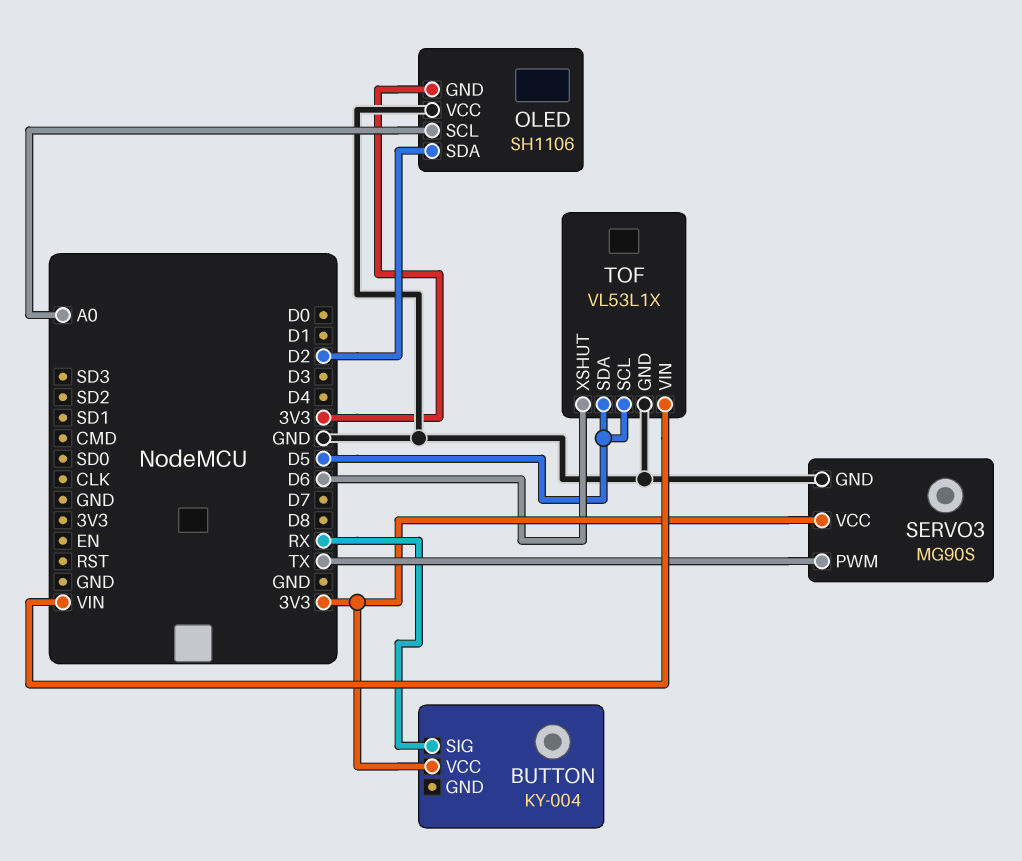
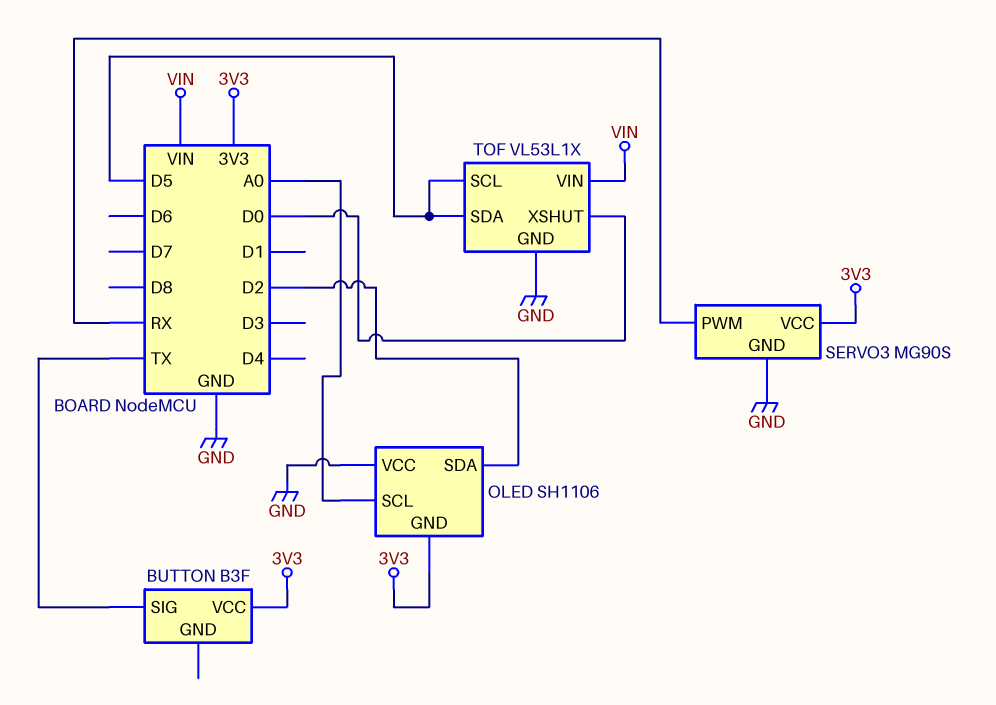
BUTTON: KY-004 -> B3F
BUTTON pin SIG: RX -> TX
SERVO3 pin PWM: TX -> RX
TOF pin XSHUT: D6 -> D0

